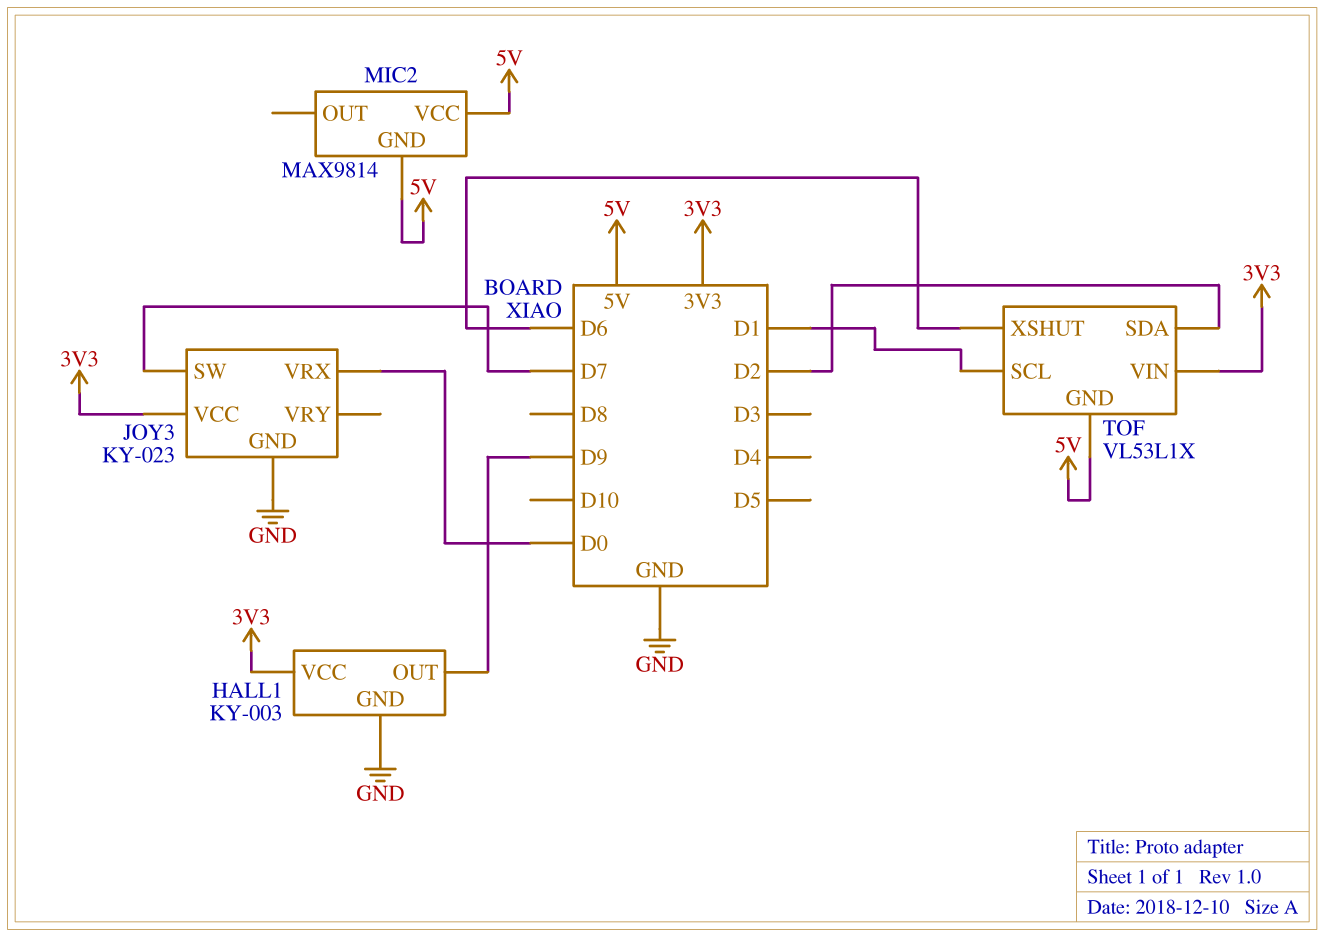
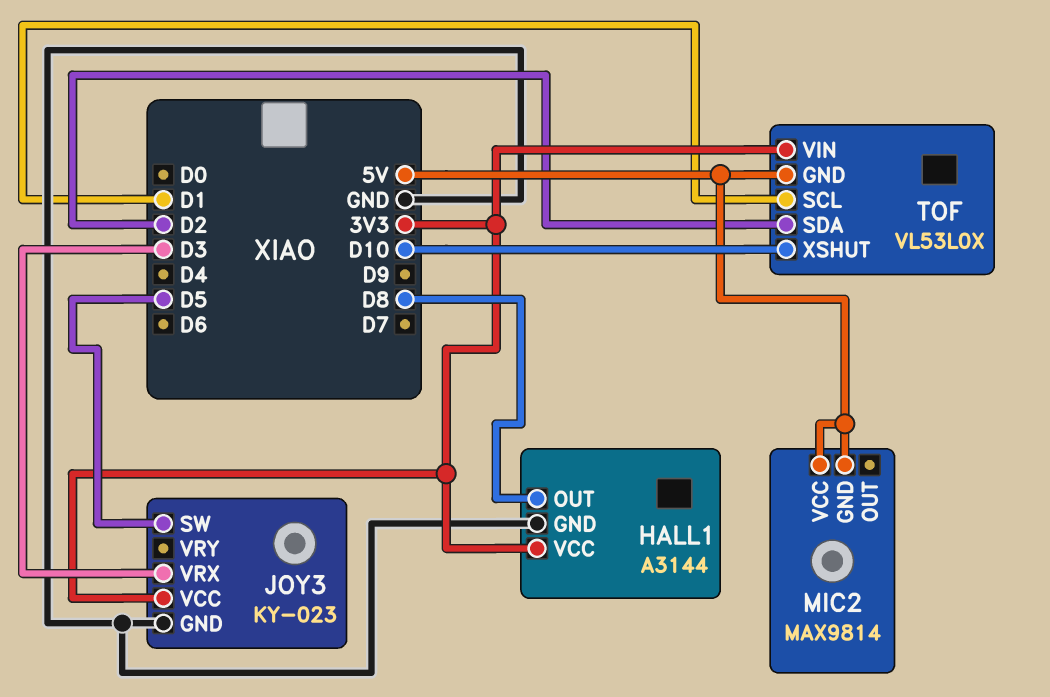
HALL1: KY-003 -> A3144
HALL1 pin OUT: D9 -> D8
JOY3 pin SW: D7 -> D5
JOY3 pin VRX: D0 -> D3
TOF: VL53L1X -> VL53L0X
TOF pin XSHUT: D6 -> D10

